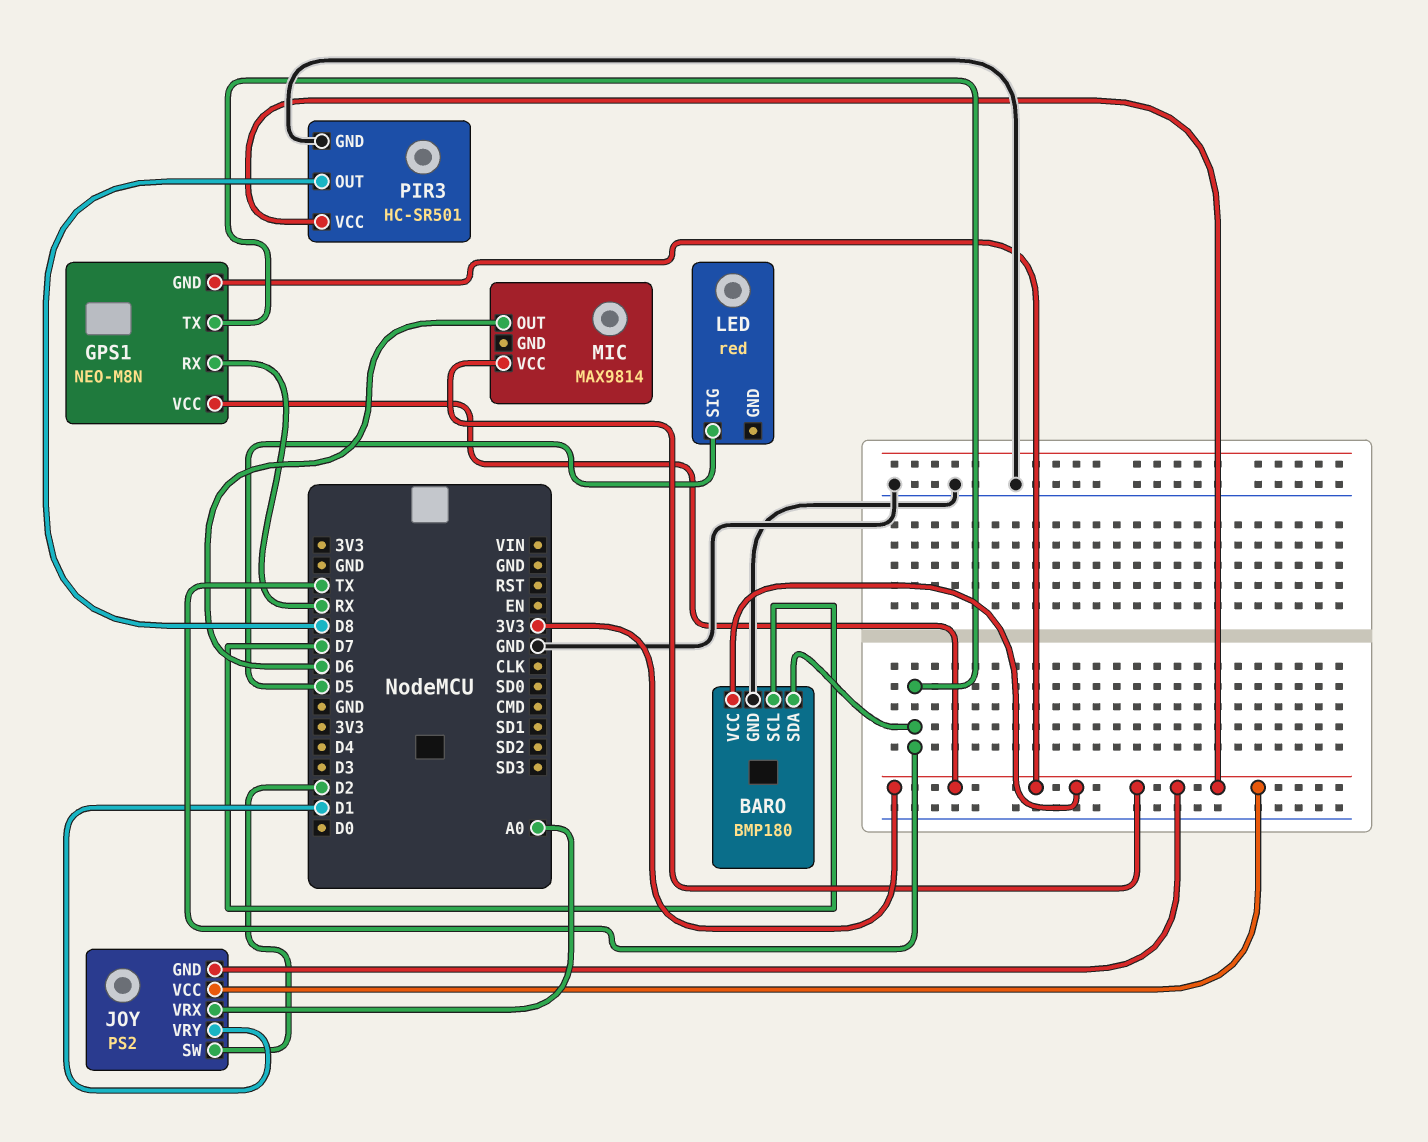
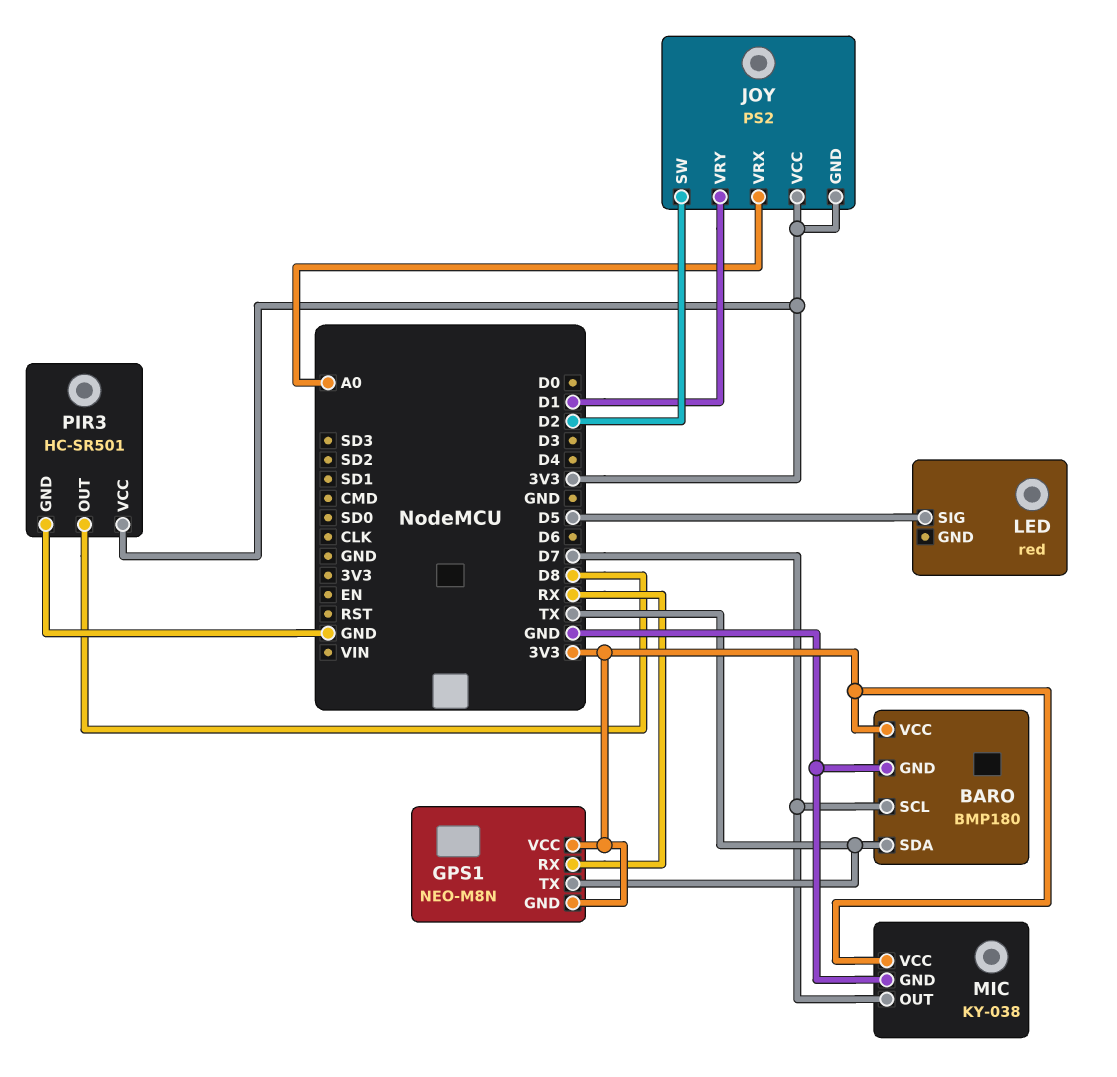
MIC: MAX9814 -> KY-038
MIC pin GND: none -> GND
MIC pin OUT: D6 -> D7

